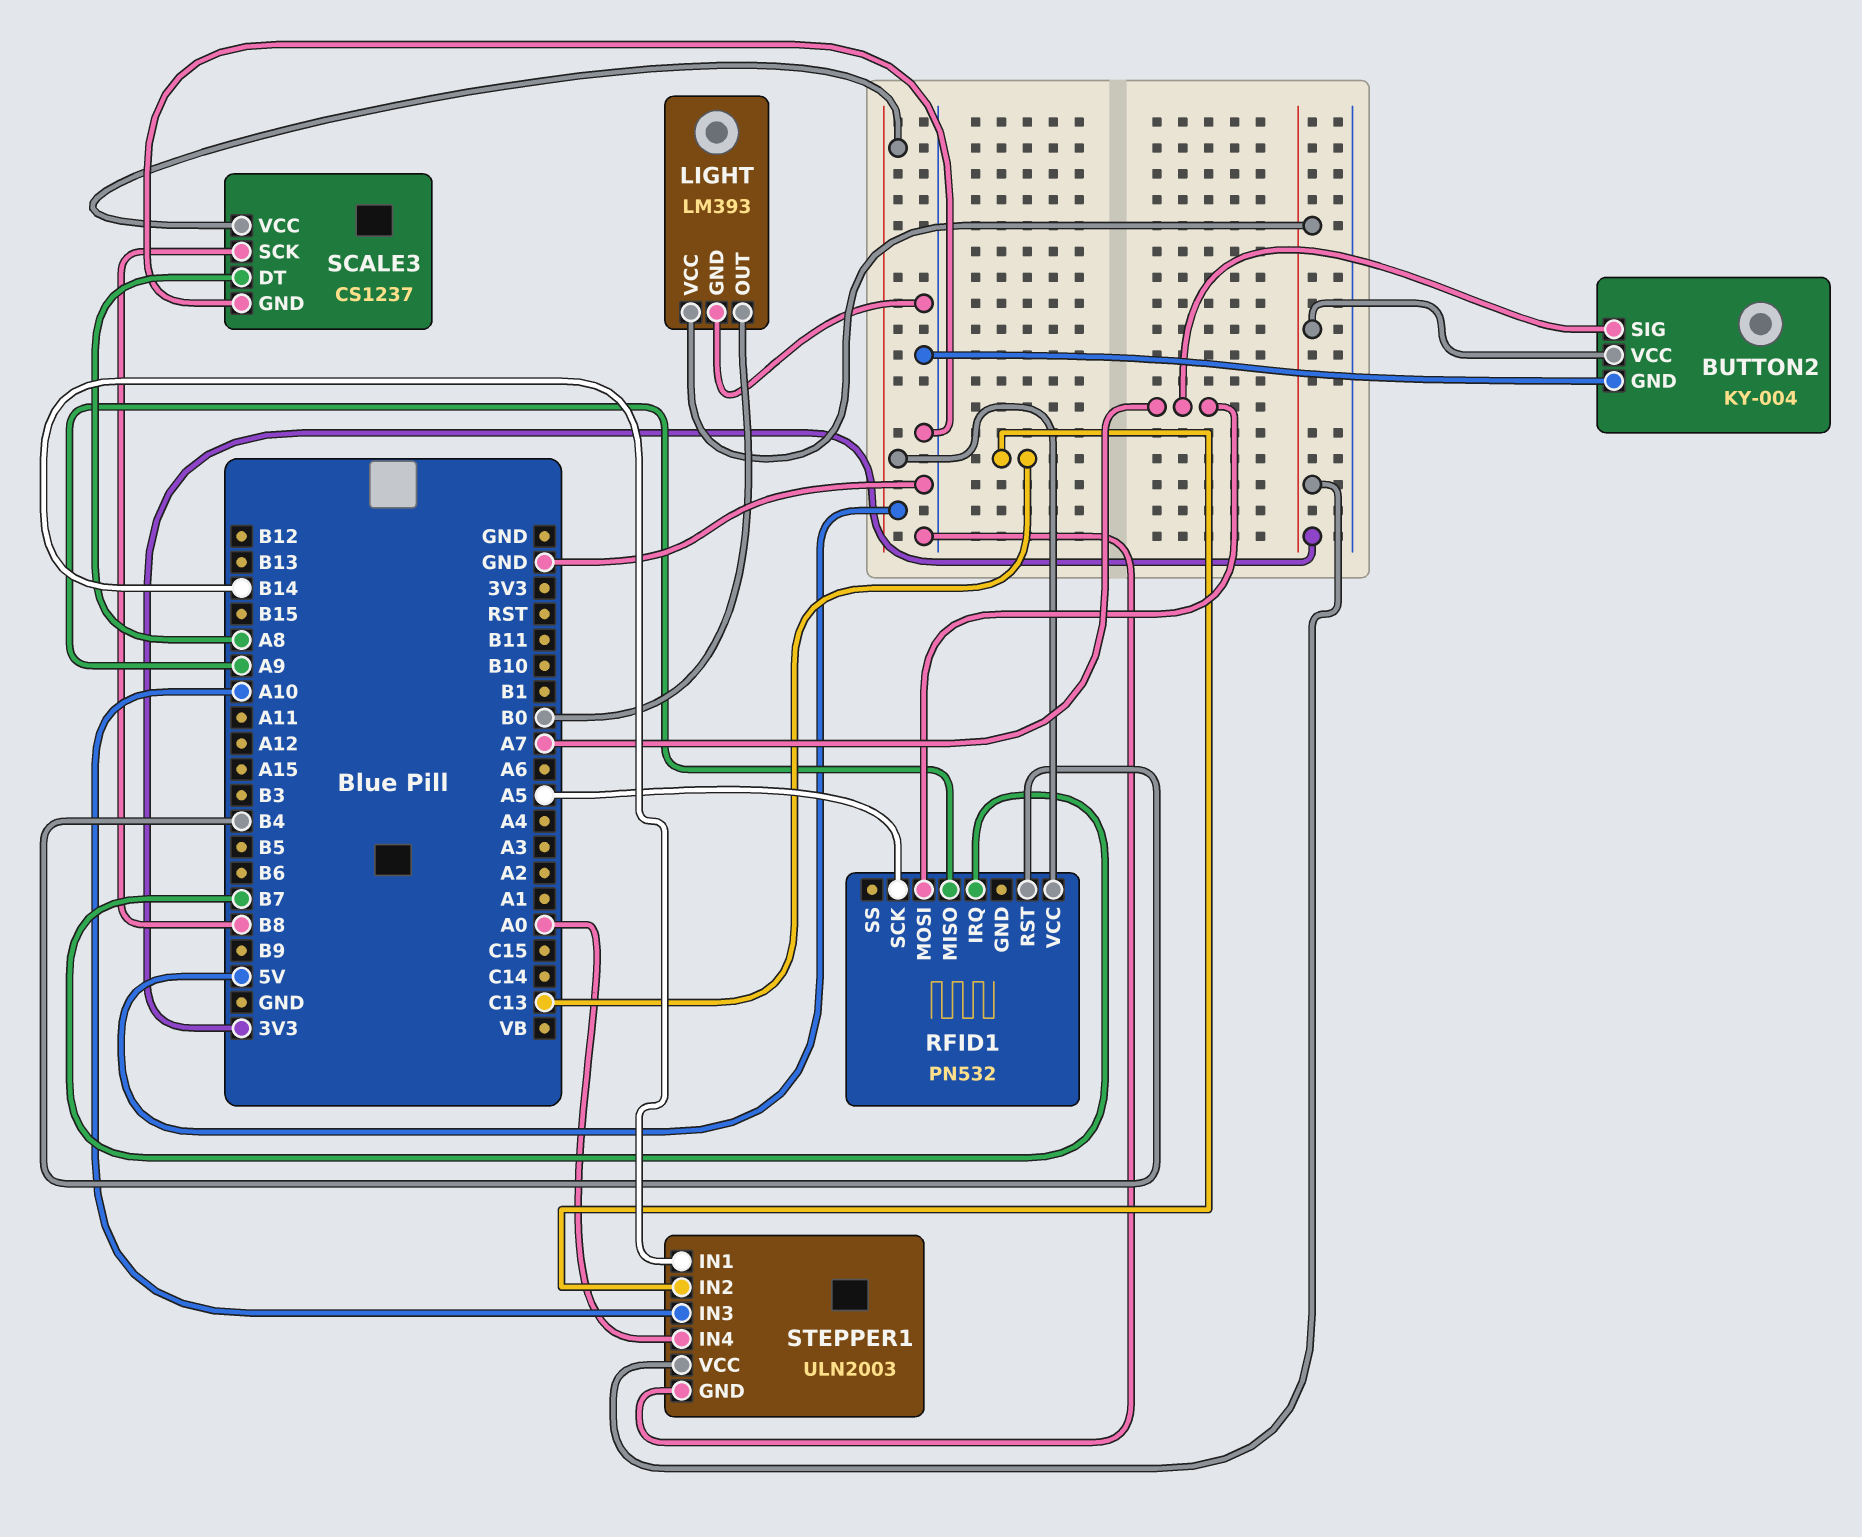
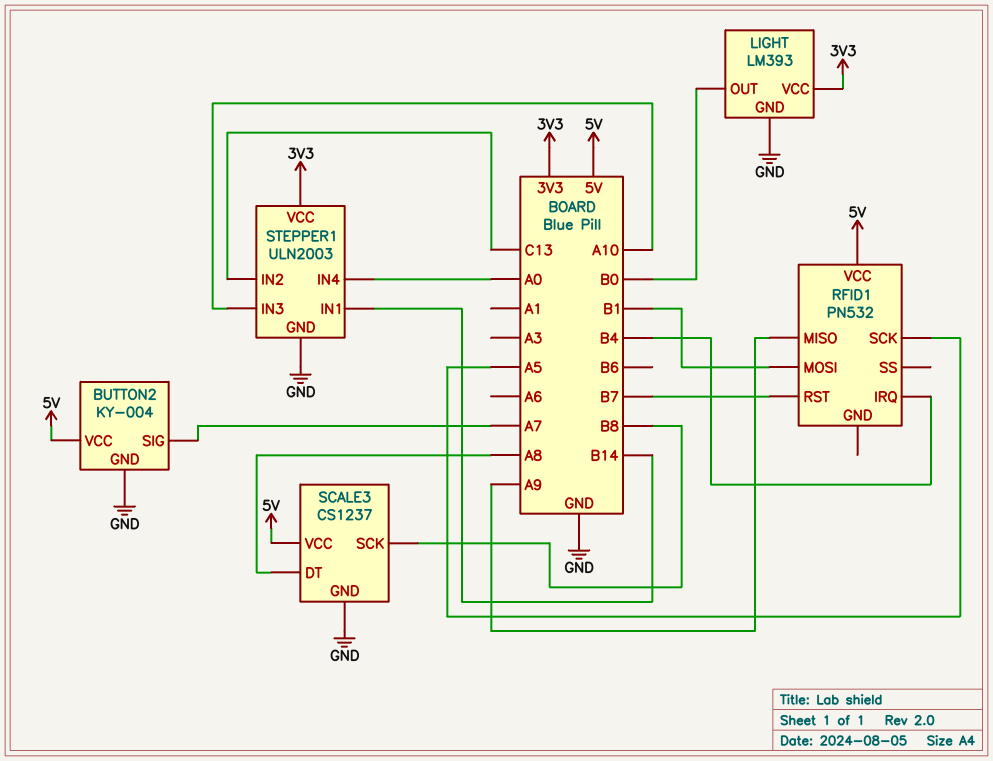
BUTTON2 pin VCC: 3V3 -> 5V
RFID1 pin IRQ: B7 -> B4
RFID1 pin MOSI: A7 -> B1
RFID1 pin RST: B4 -> B7

